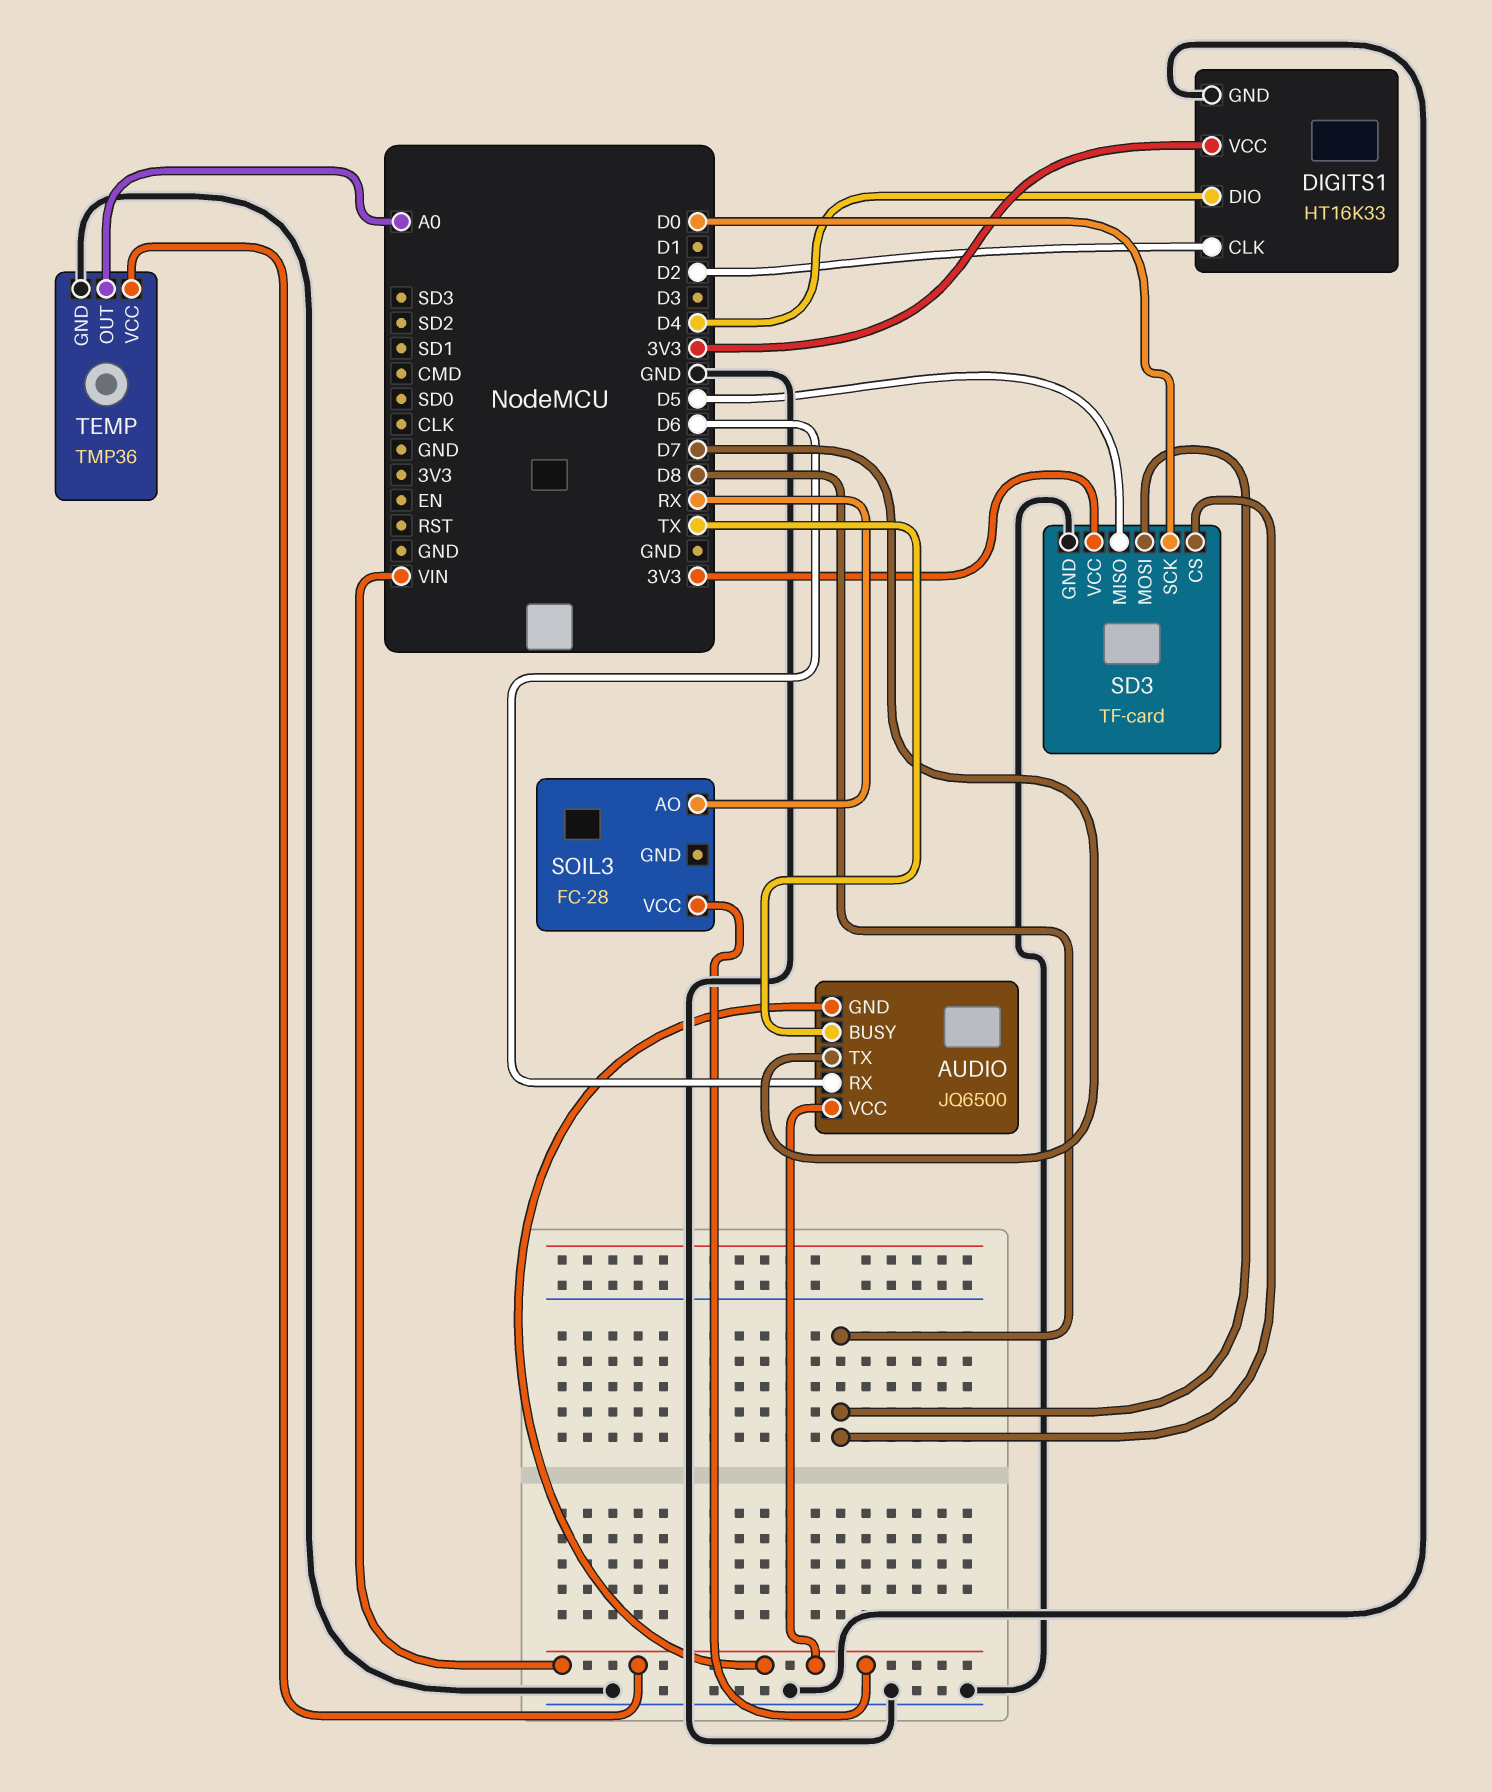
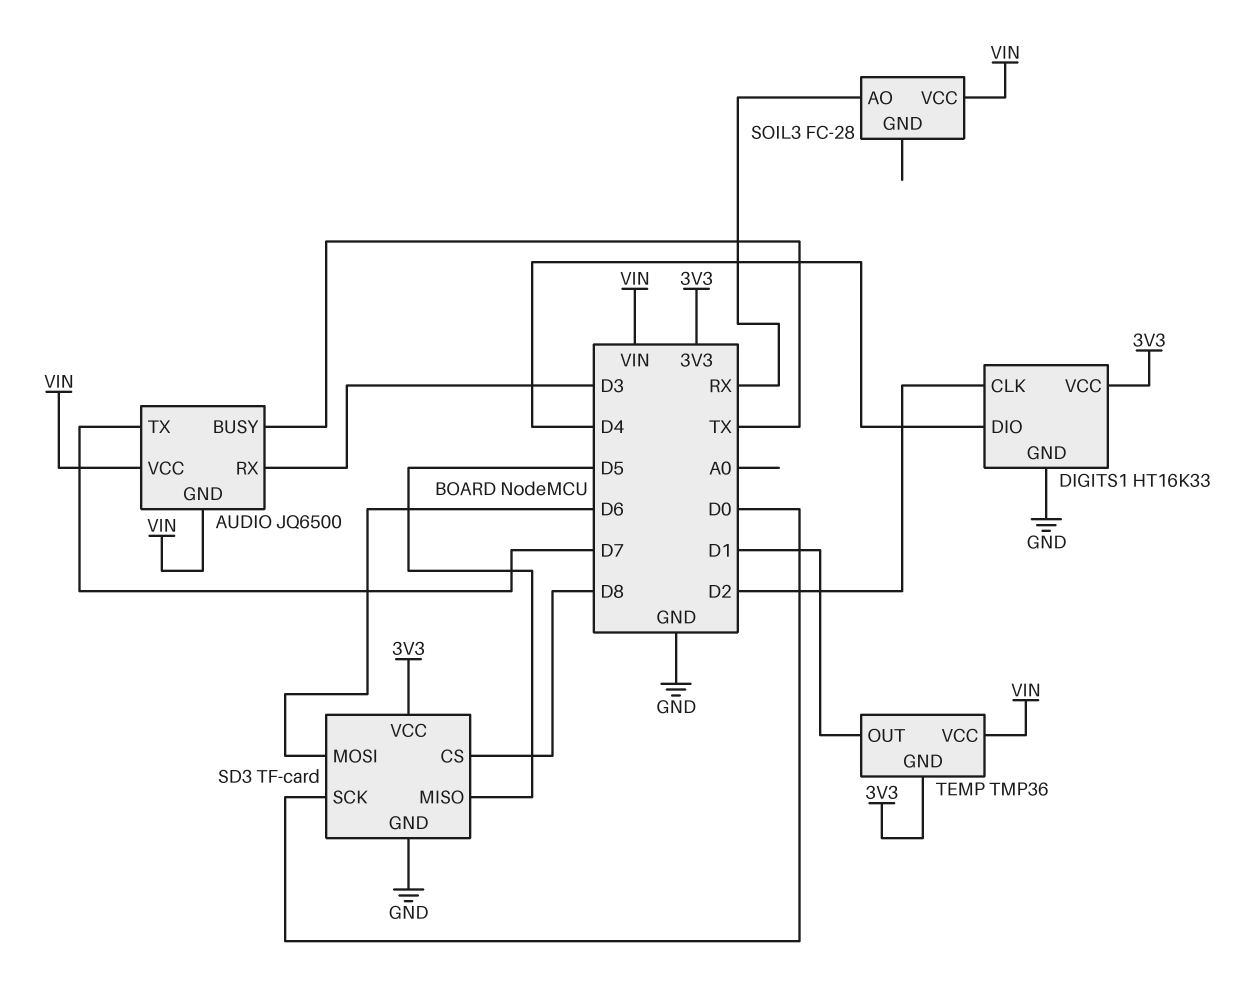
AUDIO pin RX: D6 -> D3
SD3 pin MOSI: D8 -> D6
TEMP pin GND: GND -> 3V3
TEMP pin OUT: A0 -> D1

